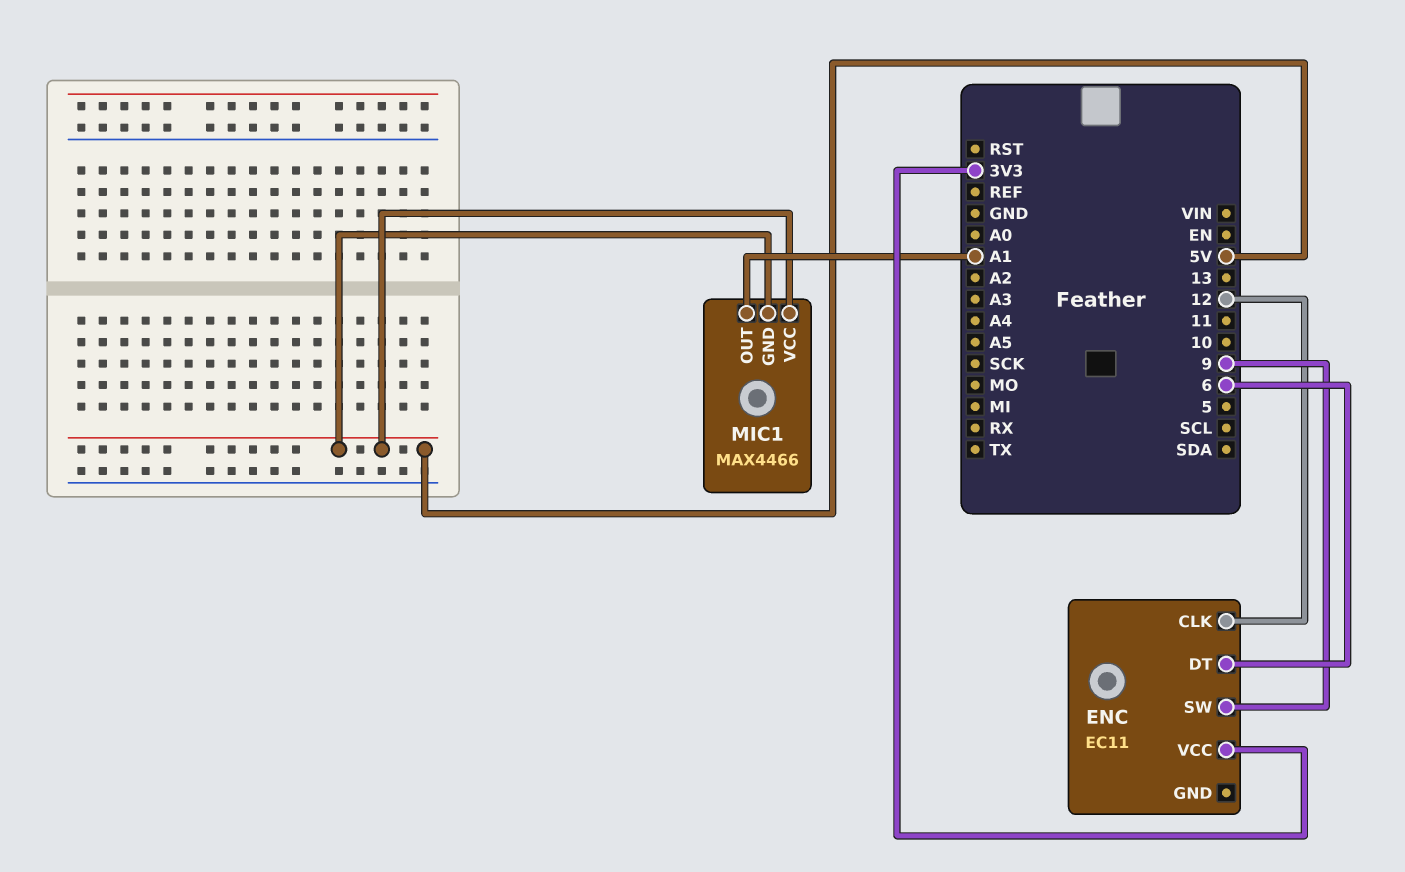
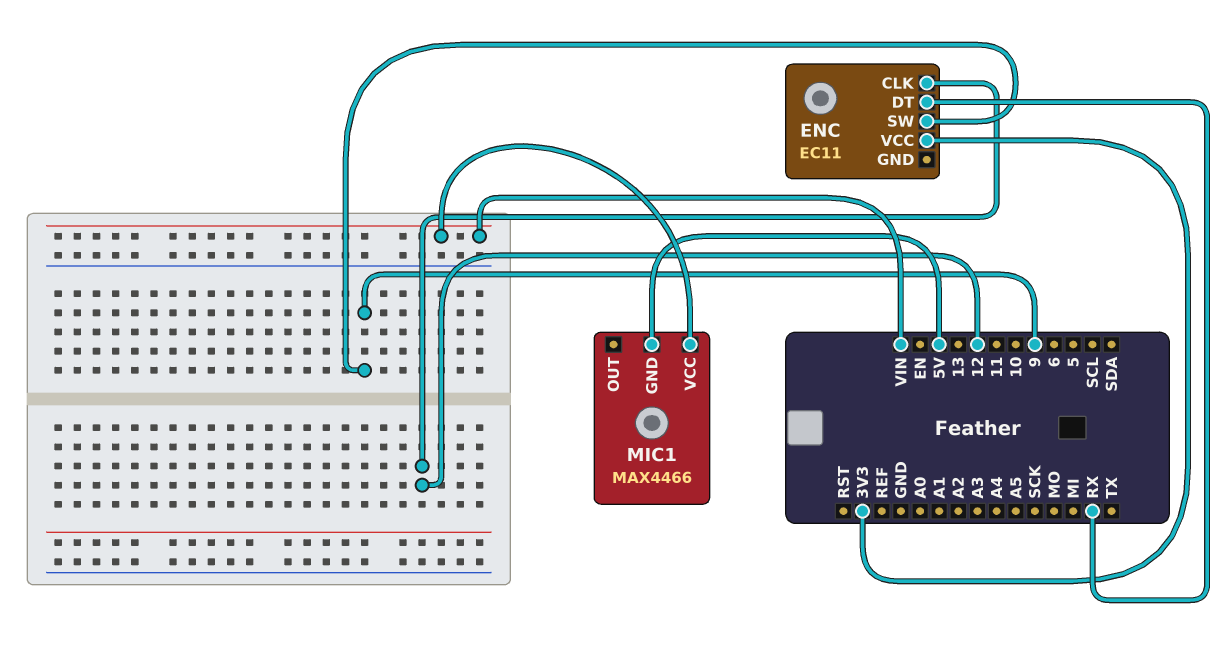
ENC pin DT: 6 -> RX
MIC1 pin OUT: A1 -> none
MIC1 pin VCC: 5V -> VIN

